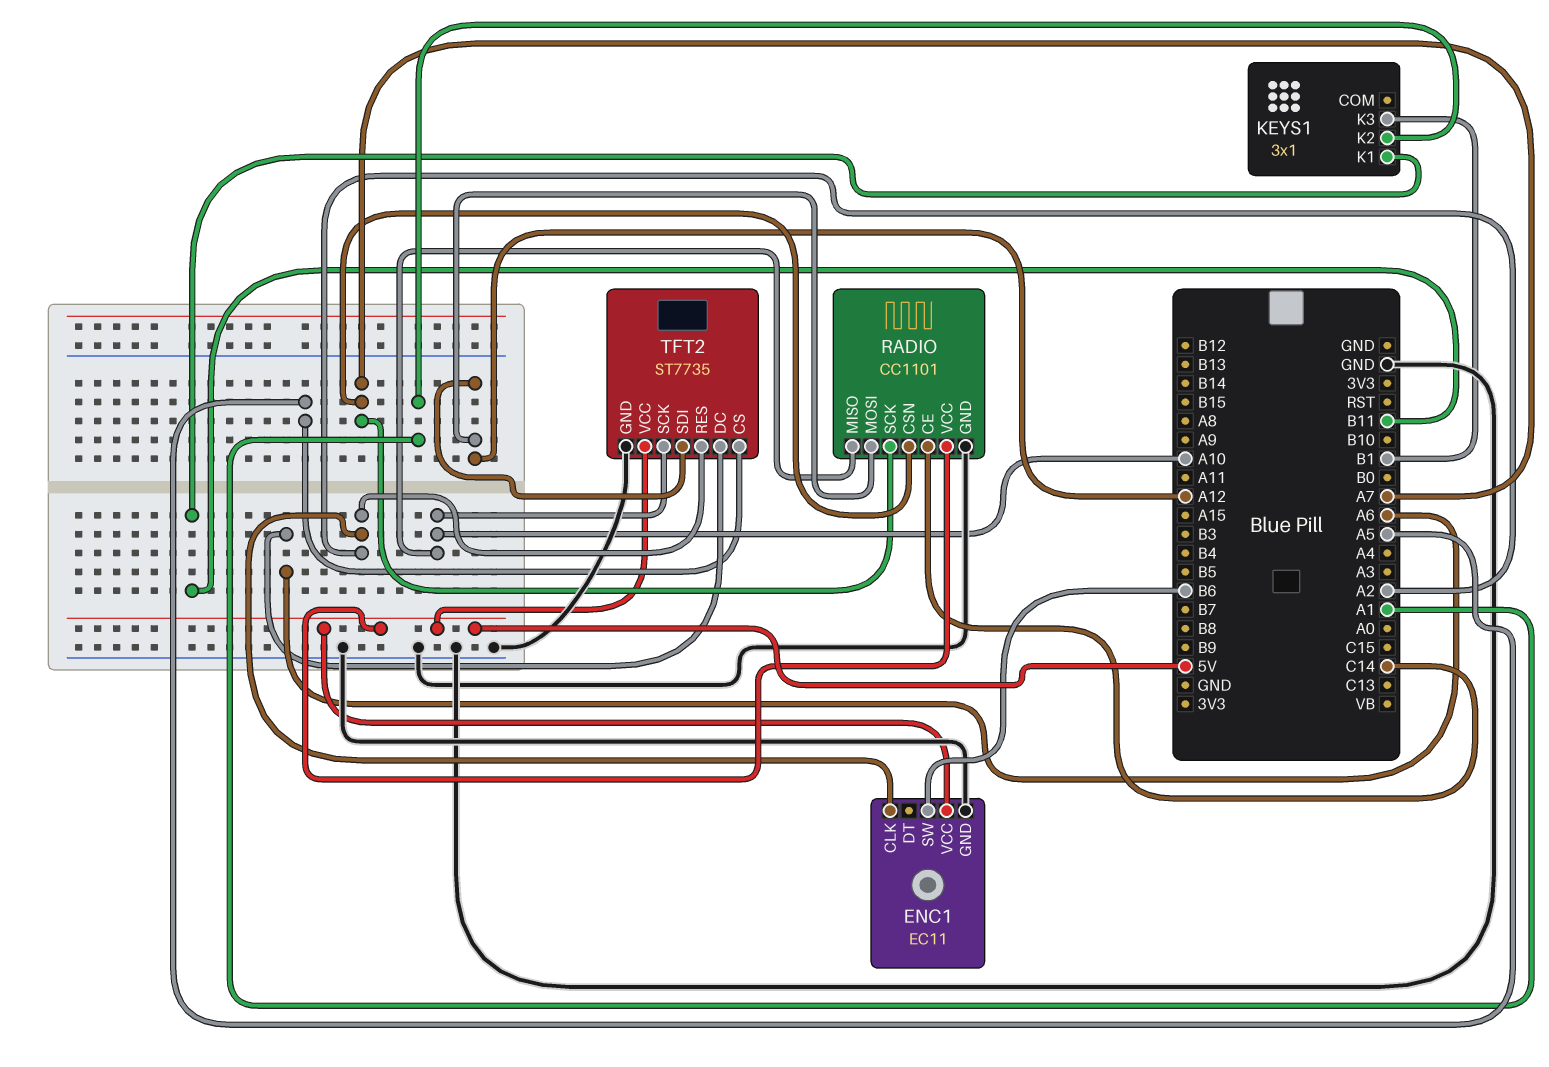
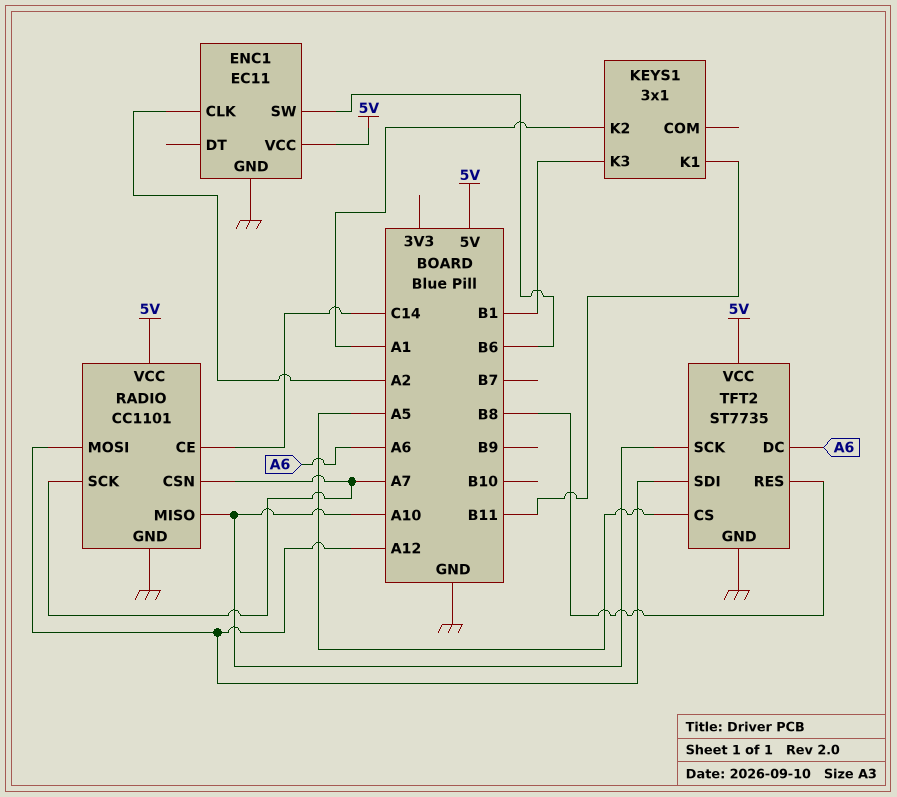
TFT2 pin RES: A2 -> B8

